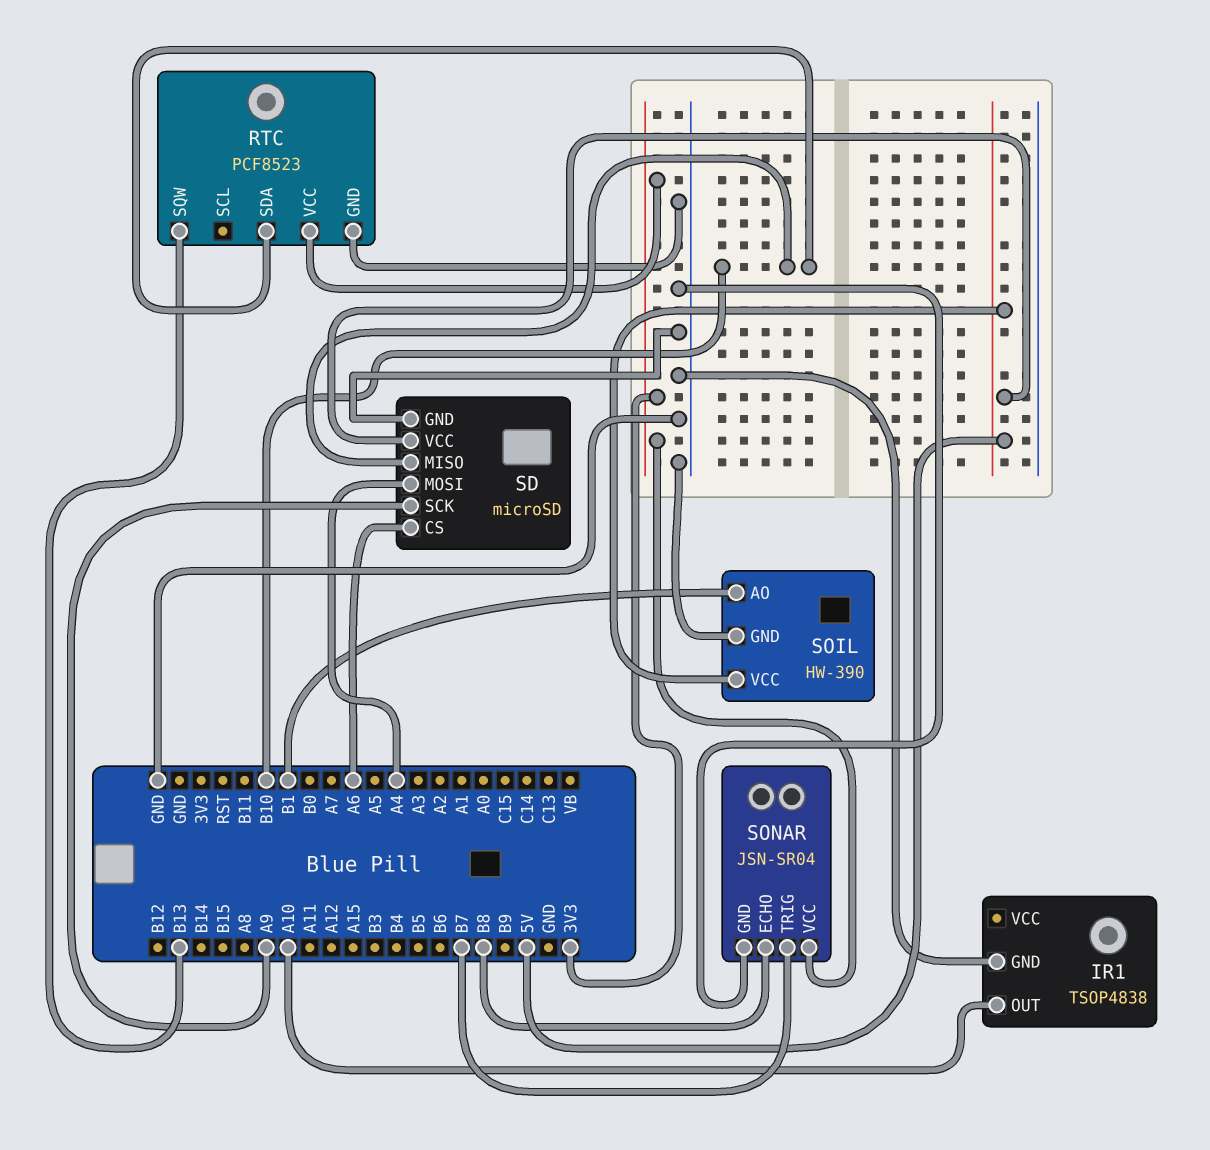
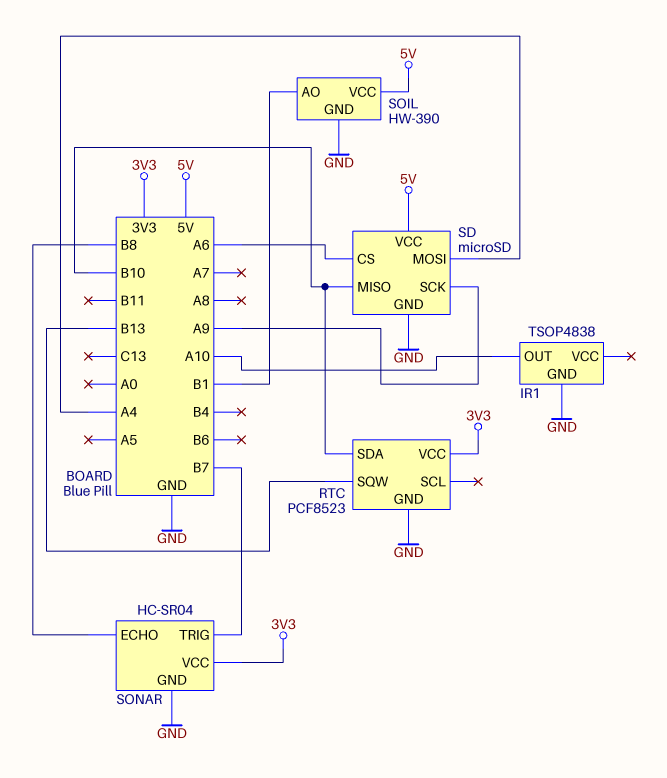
SONAR: JSN-SR04 -> HC-SR04

